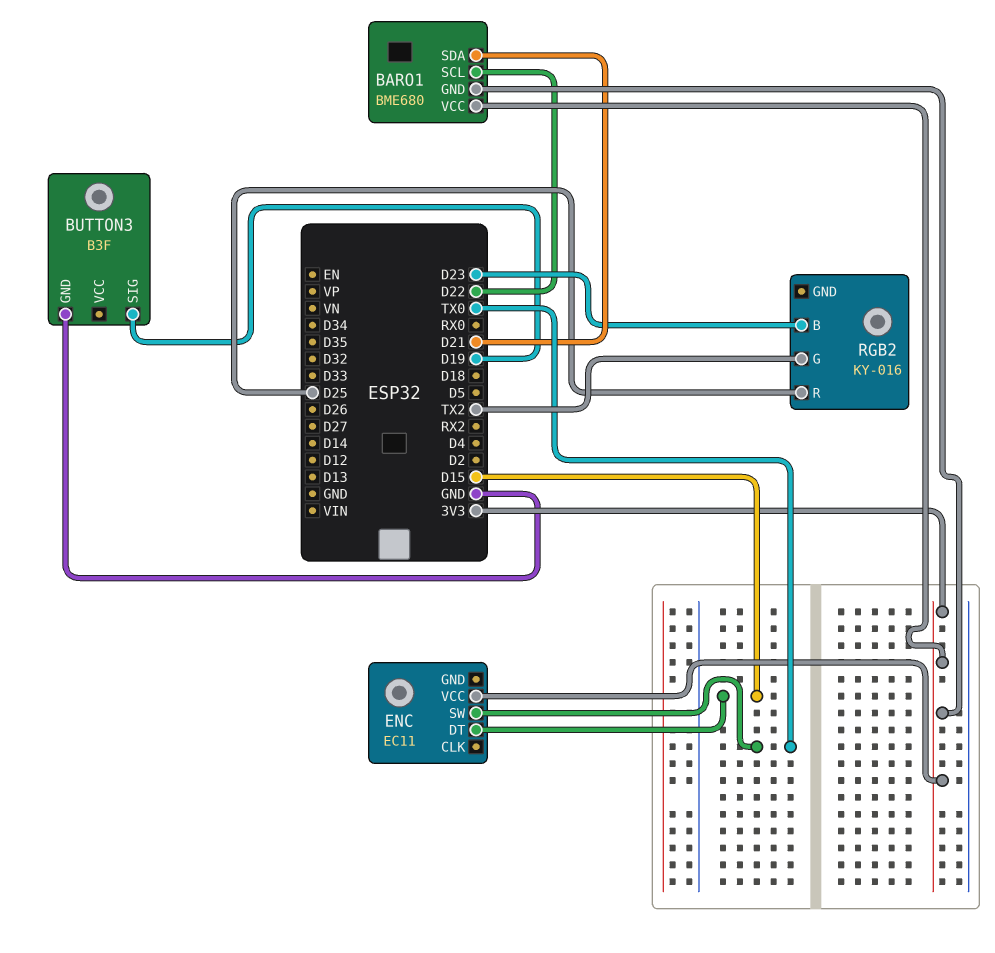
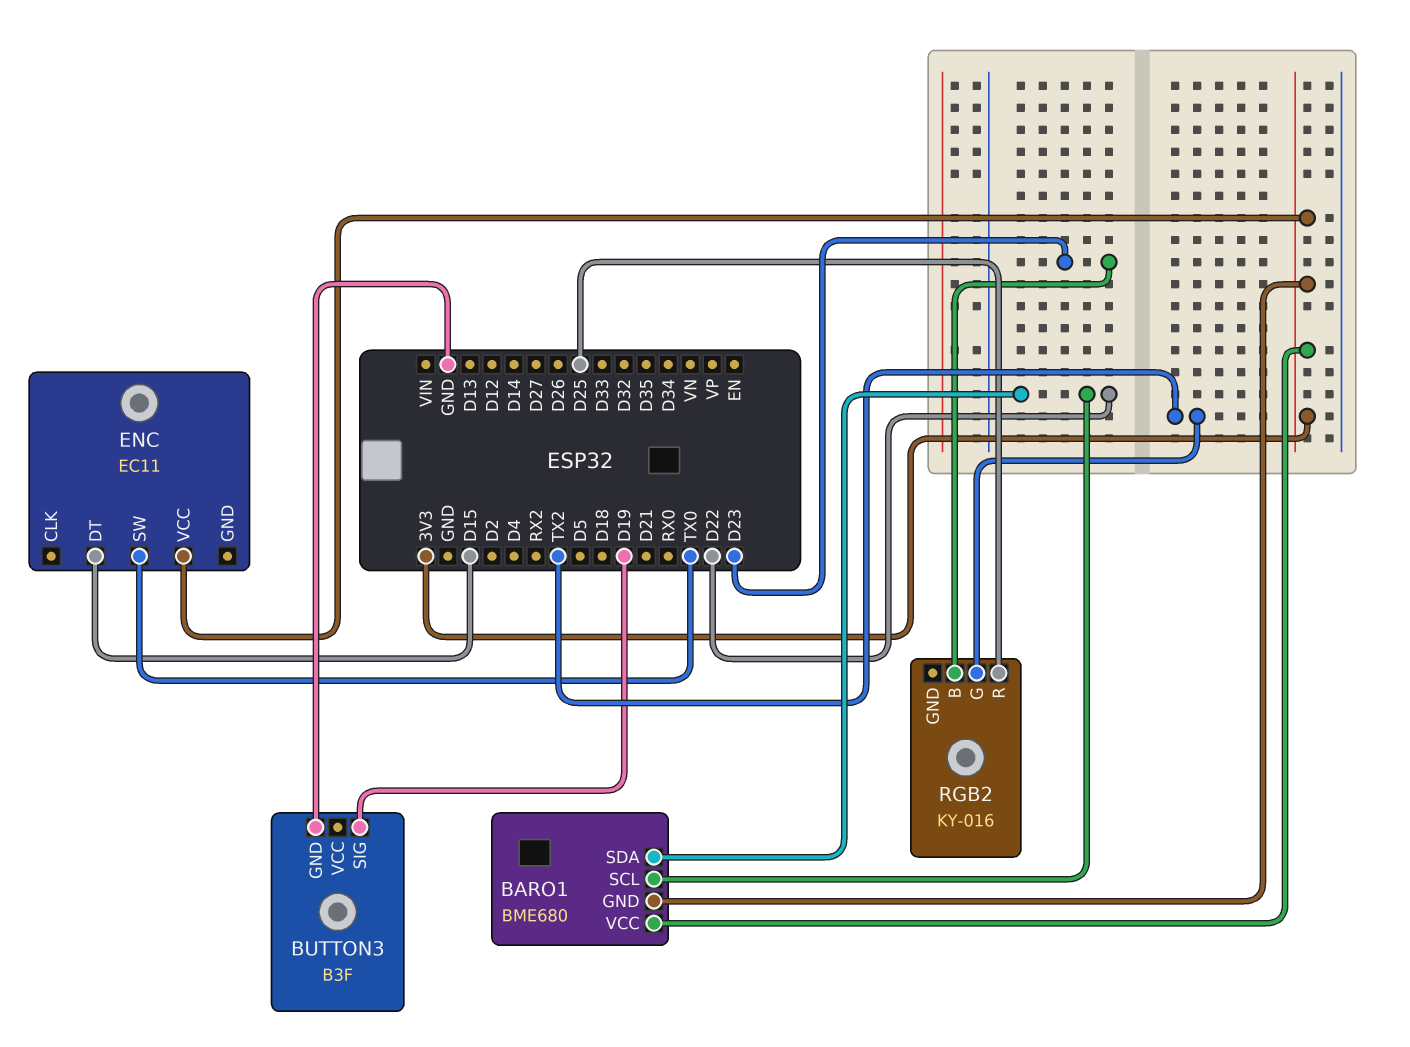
BARO1 pin SDA: D21 -> D22

